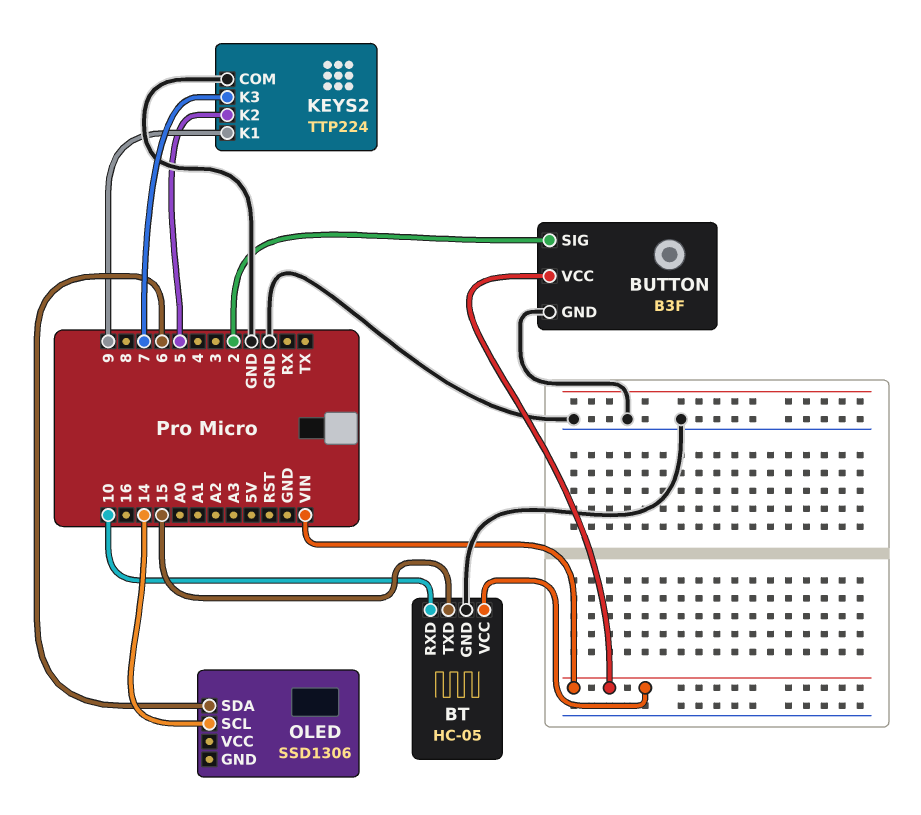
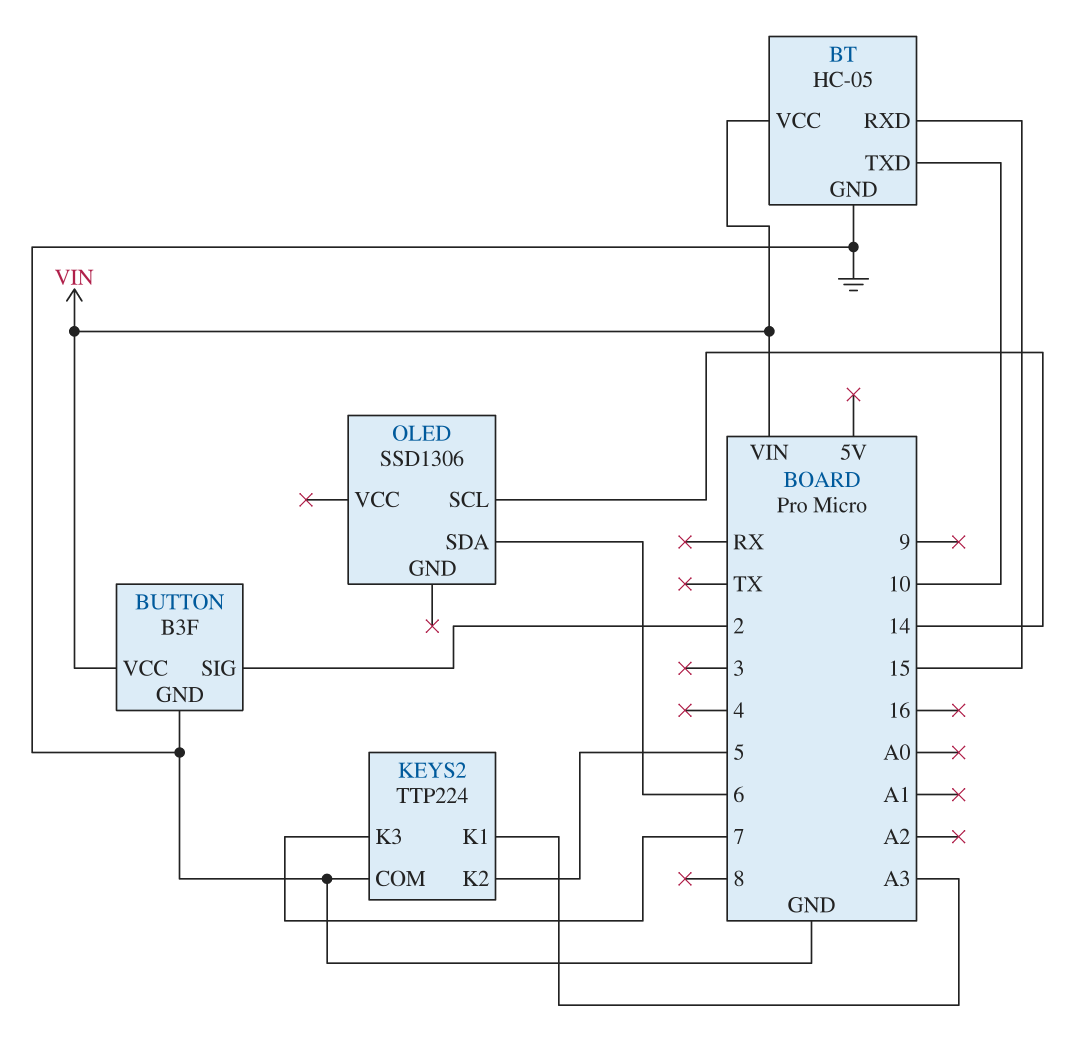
BT pin RXD: 10 -> 15
BT pin TXD: 15 -> 10
KEYS2 pin K1: 9 -> A3

